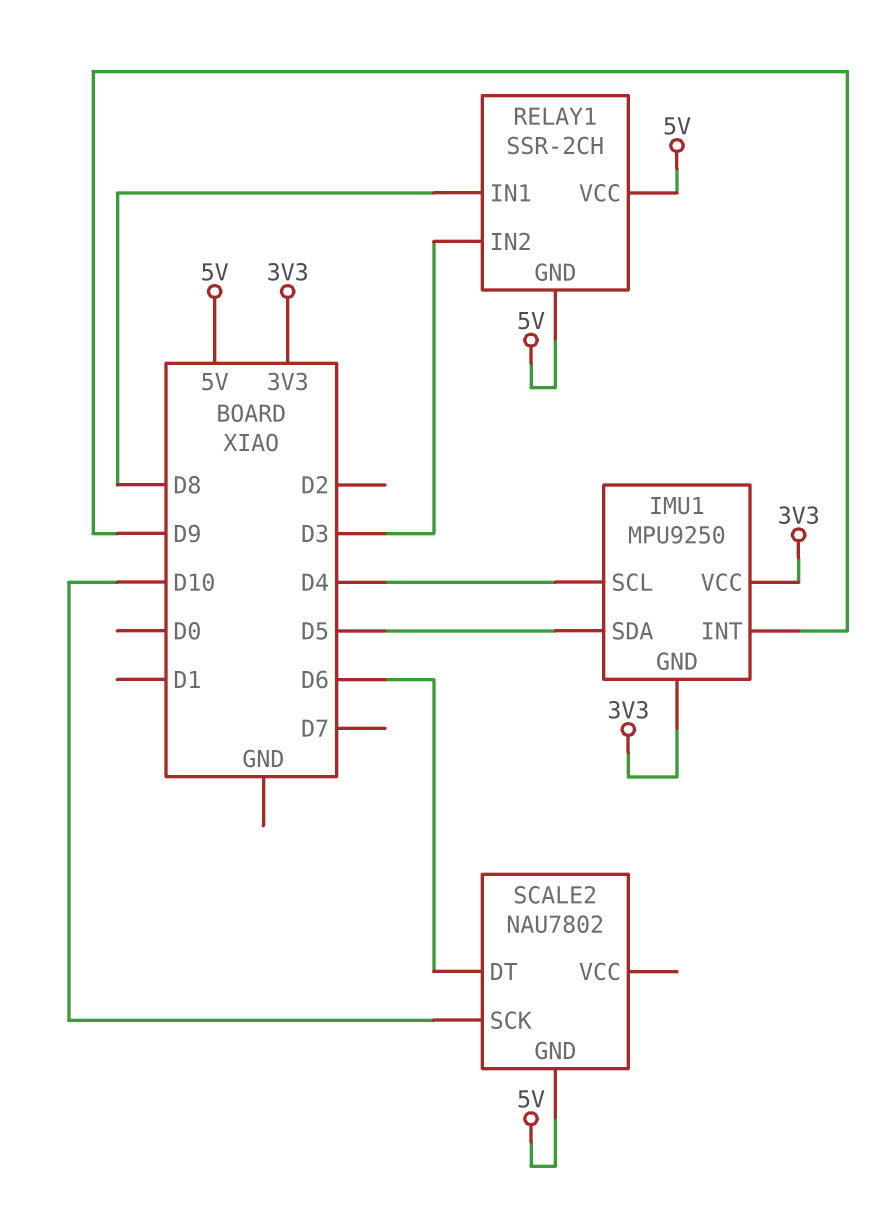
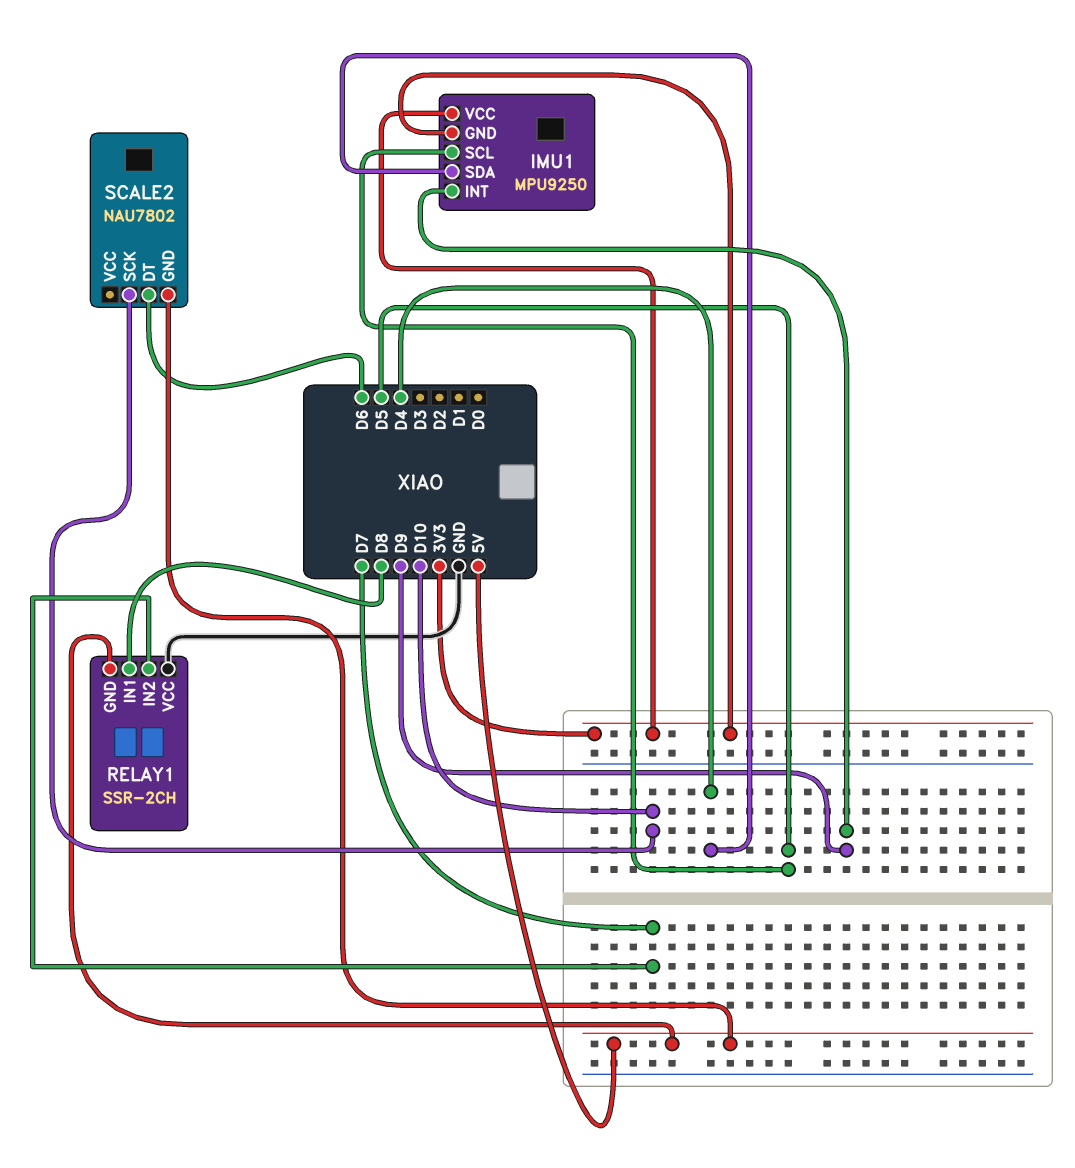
IMU1 pin SCL: D4 -> D5
IMU1 pin SDA: D5 -> D4
RELAY1 pin IN2: D3 -> D7
RELAY1 pin VCC: 5V -> GND

